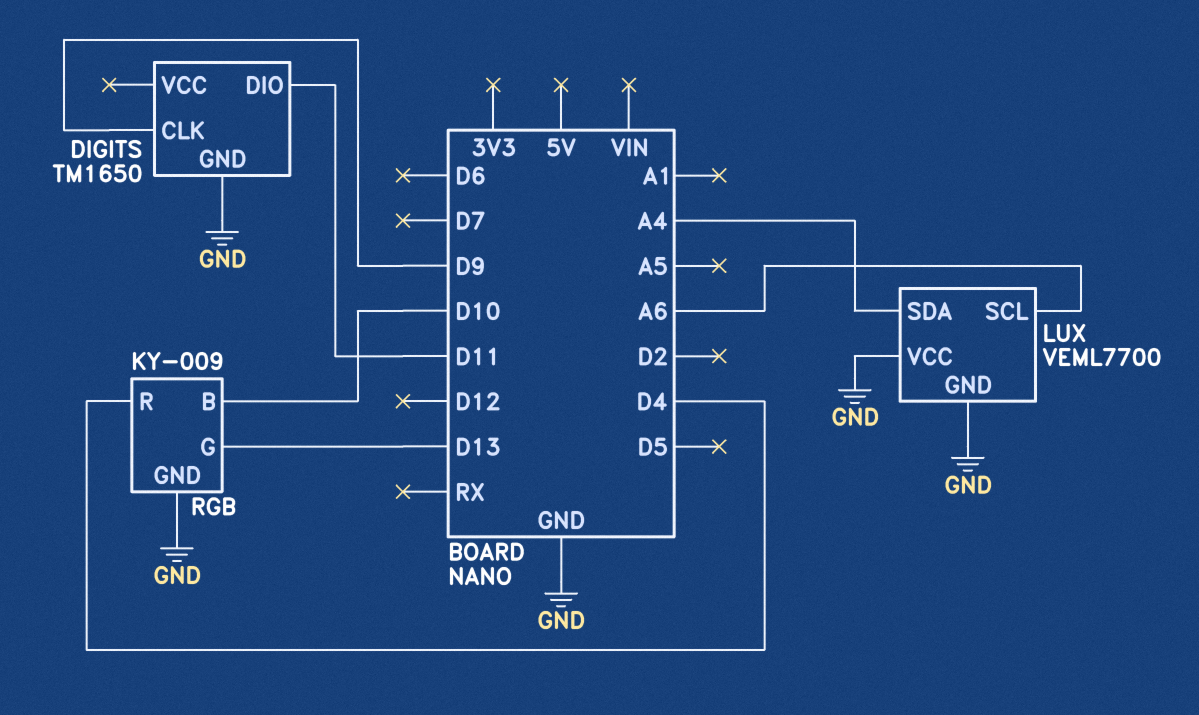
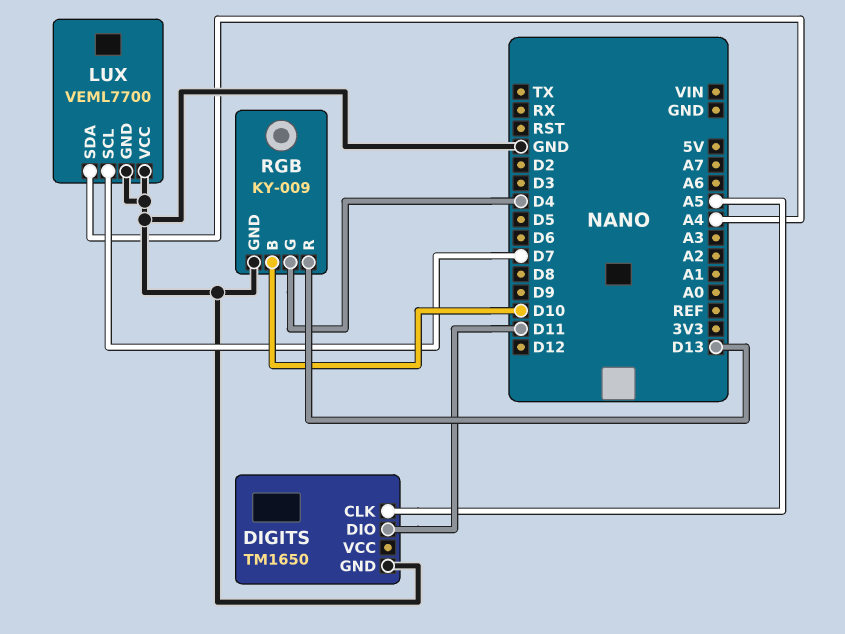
DIGITS pin CLK: D9 -> A5
LUX pin SCL: A6 -> D7
RGB pin G: D13 -> D4
RGB pin R: D4 -> D13

